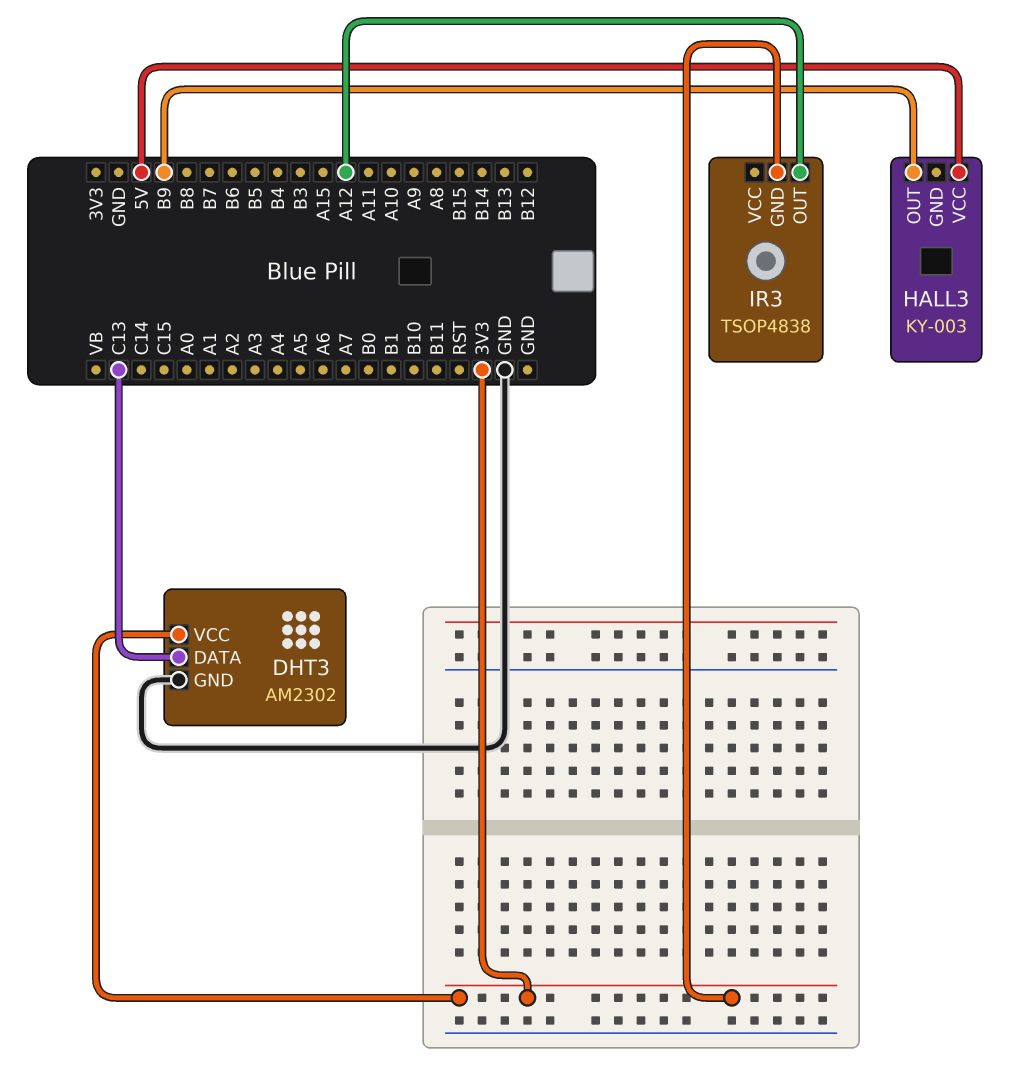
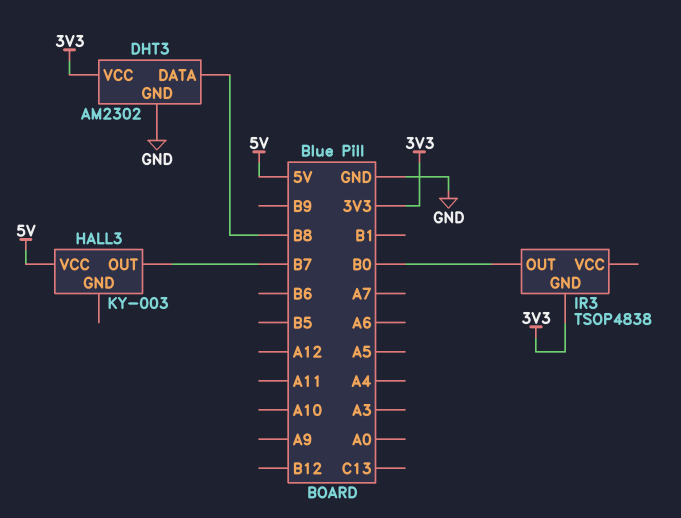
DHT3 pin DATA: C13 -> B8
HALL3 pin OUT: B9 -> B7
IR3 pin OUT: A12 -> B0

